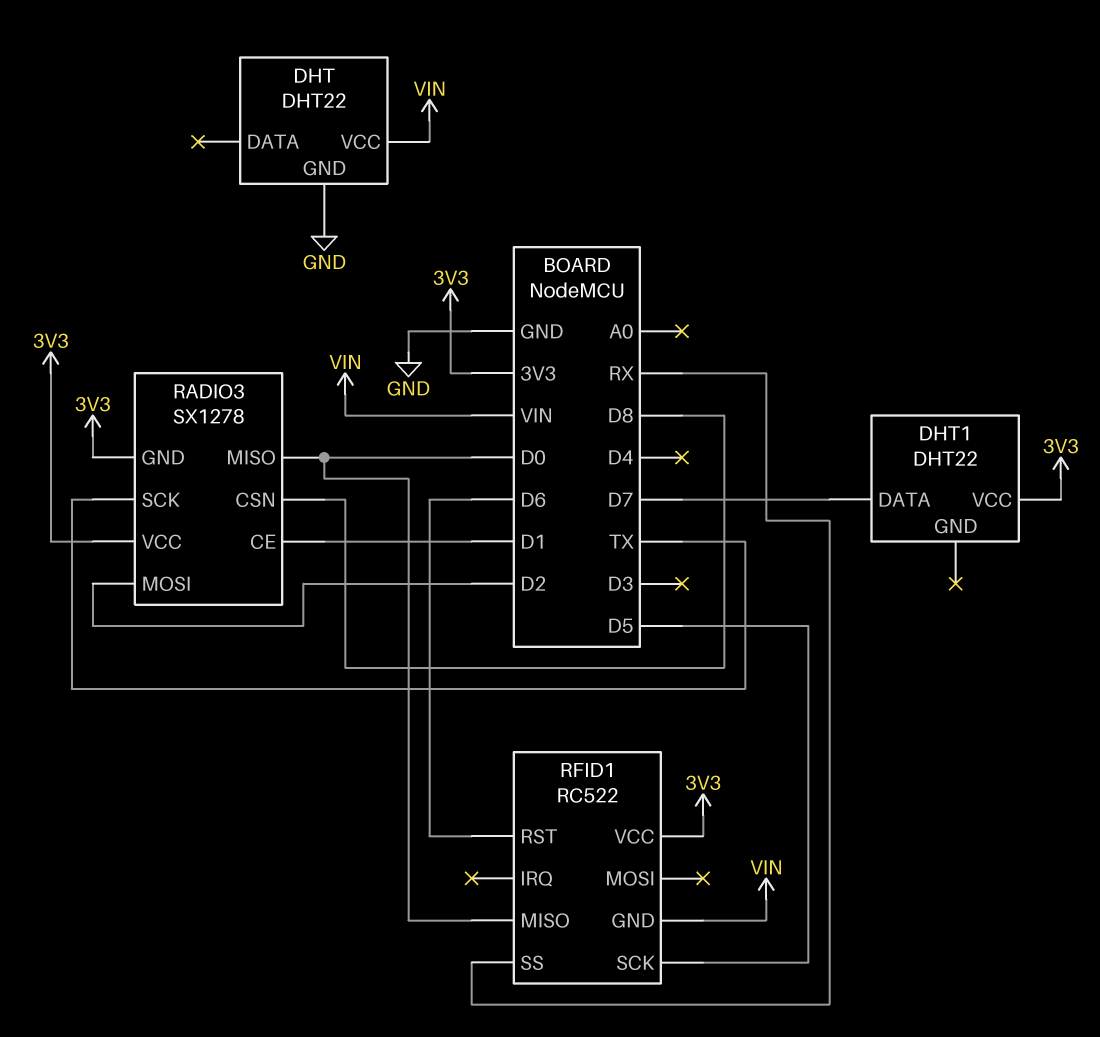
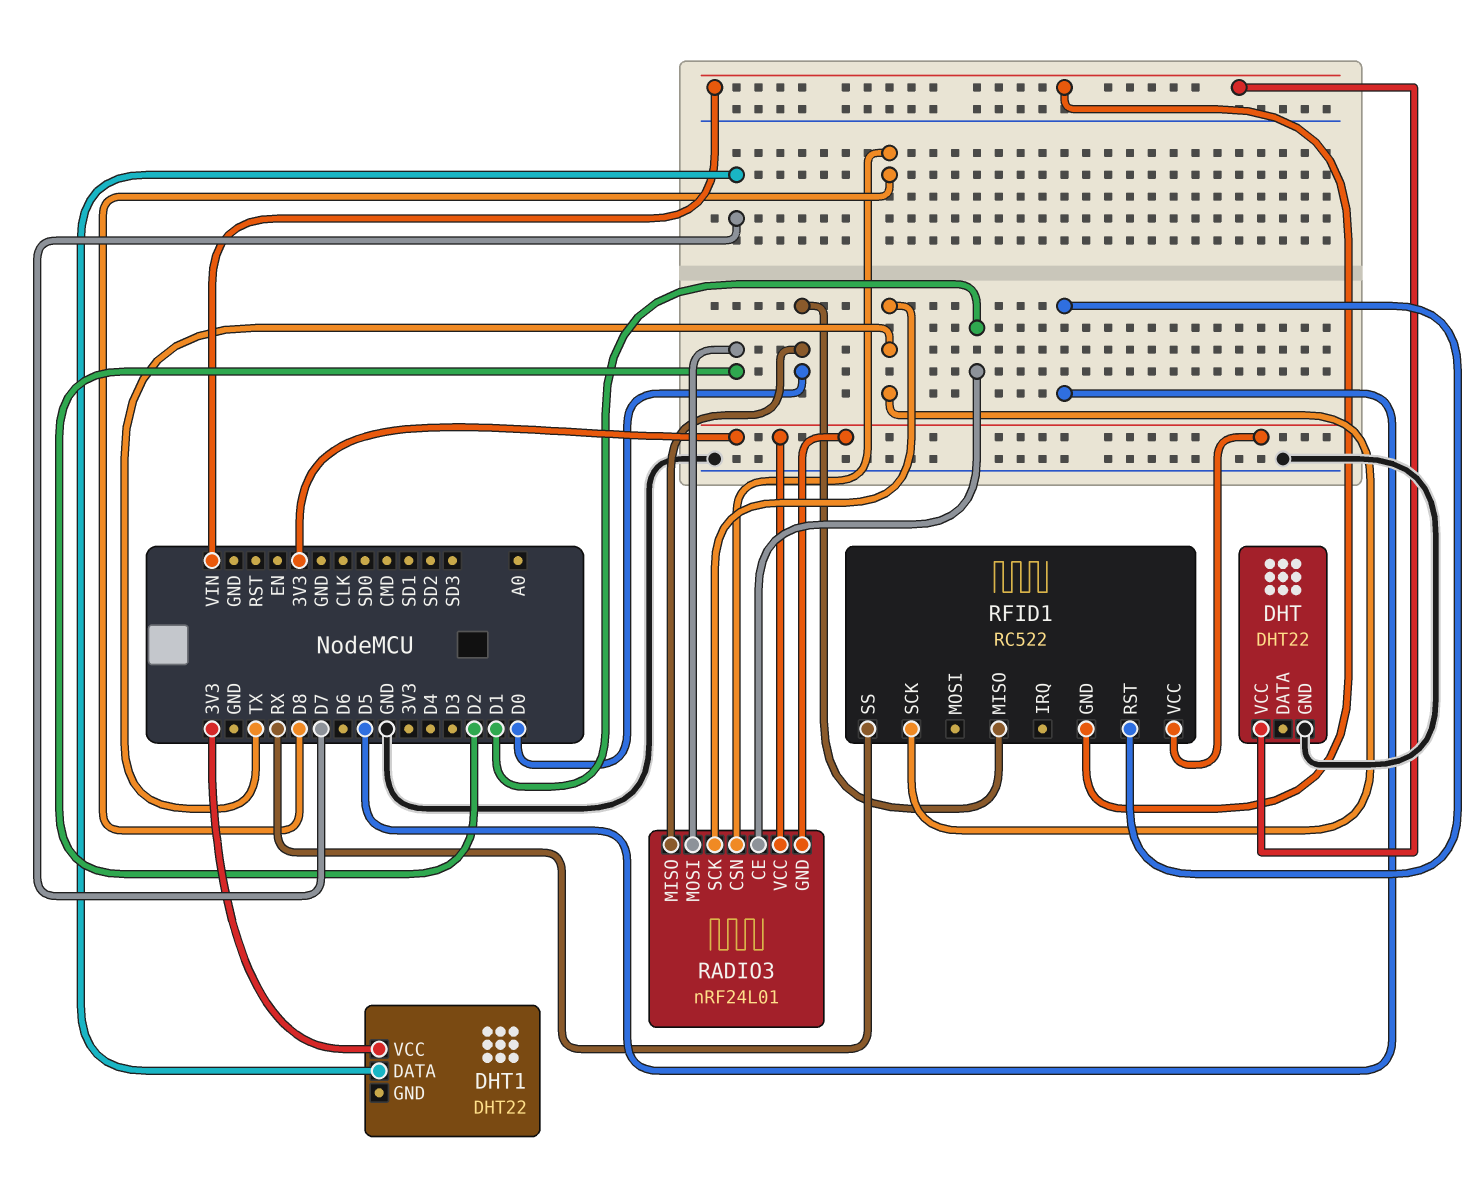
RADIO3: SX1278 -> nRF24L01
RFID1 pin RST: D6 -> D5
RFID1 pin SCK: D5 -> TX

